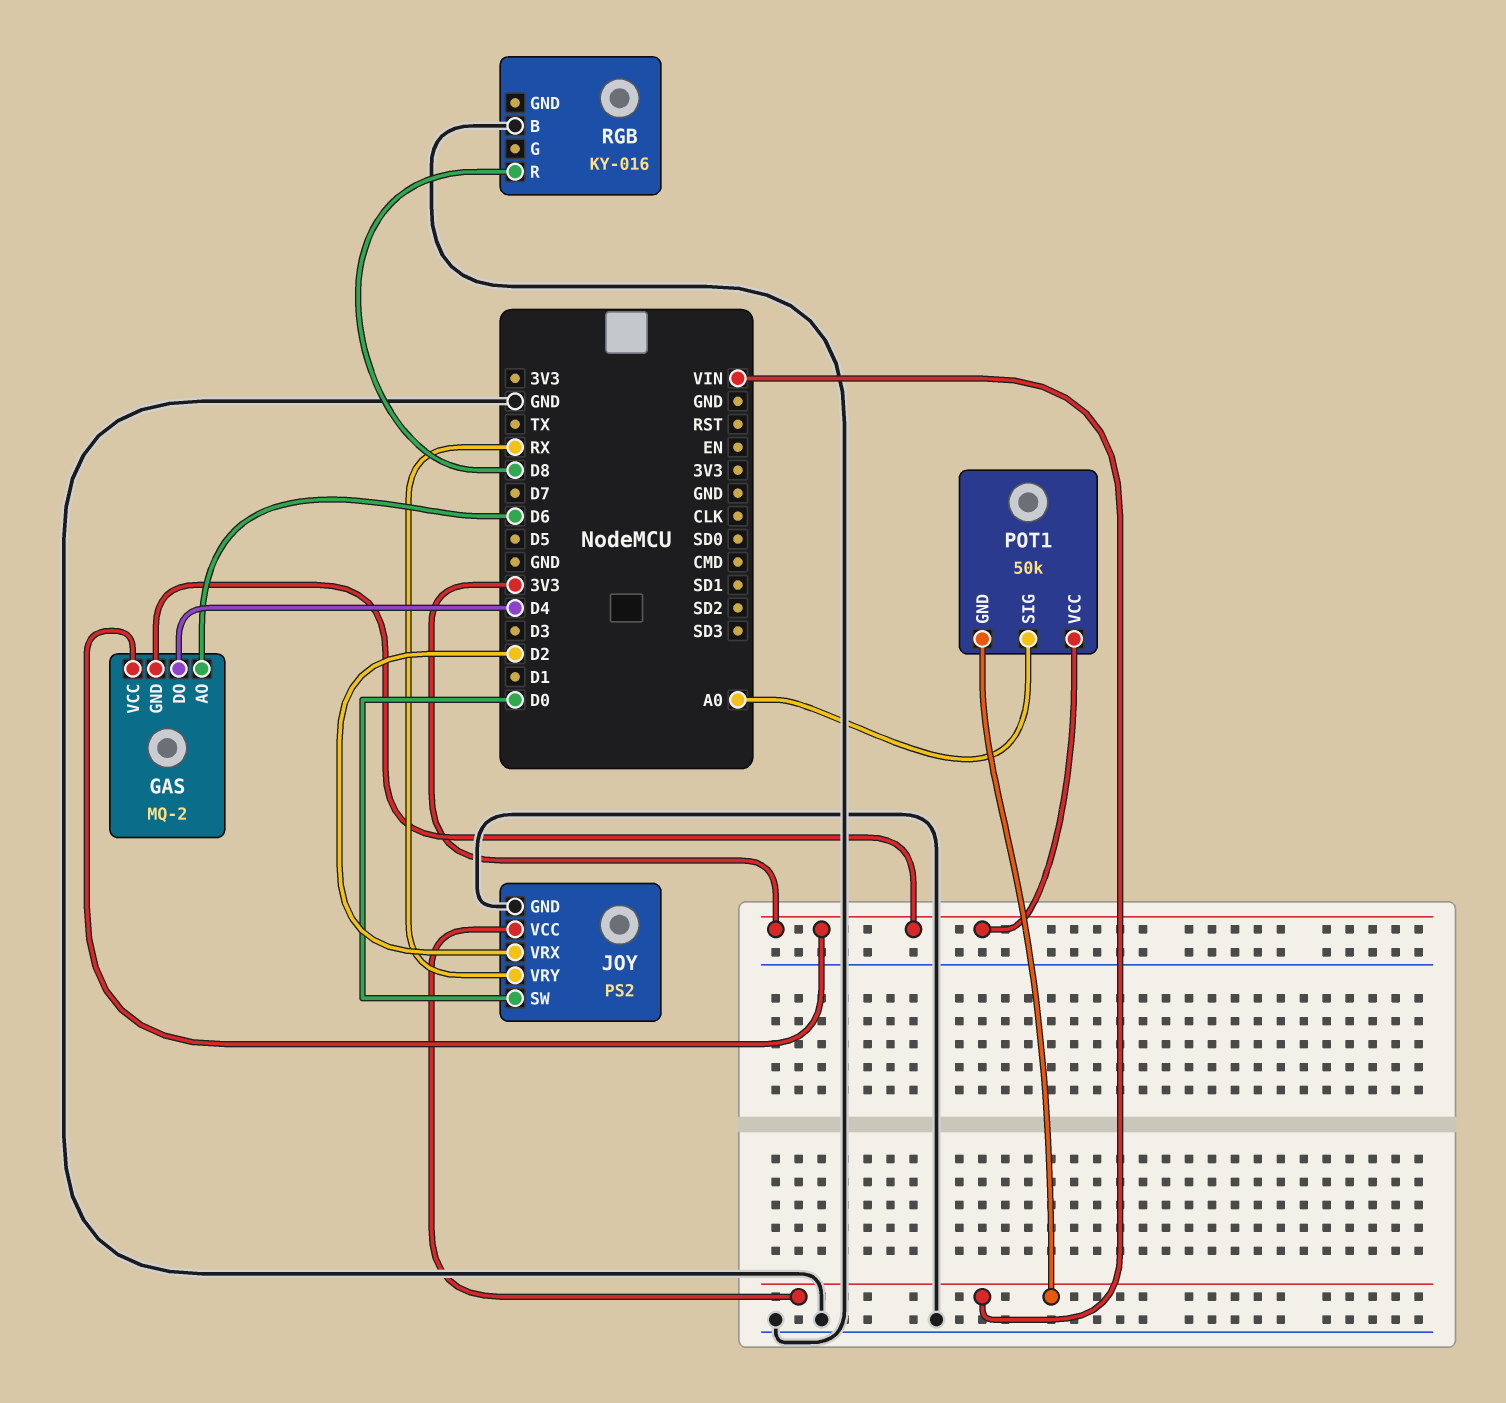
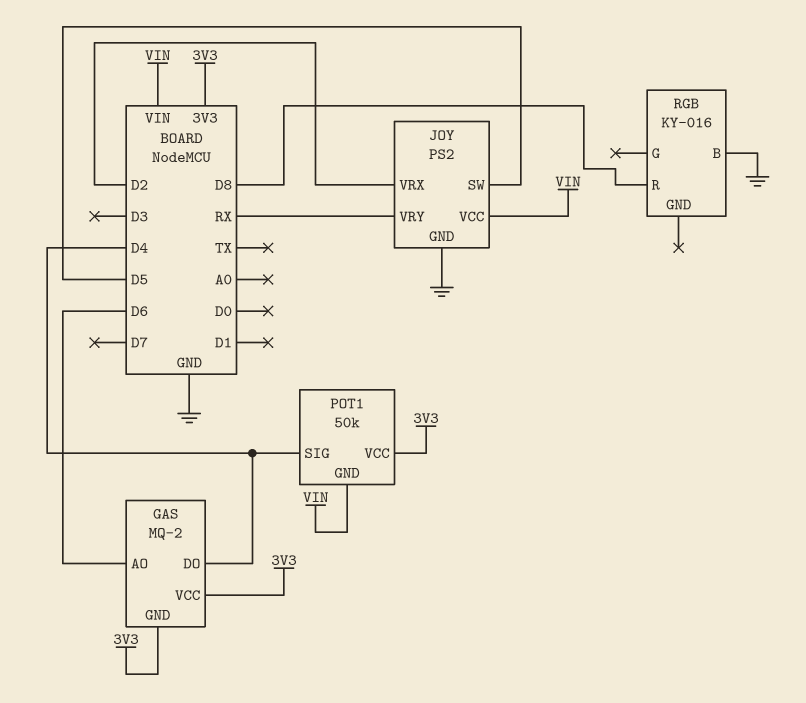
JOY pin SW: D0 -> D5
POT1 pin SIG: A0 -> D4

